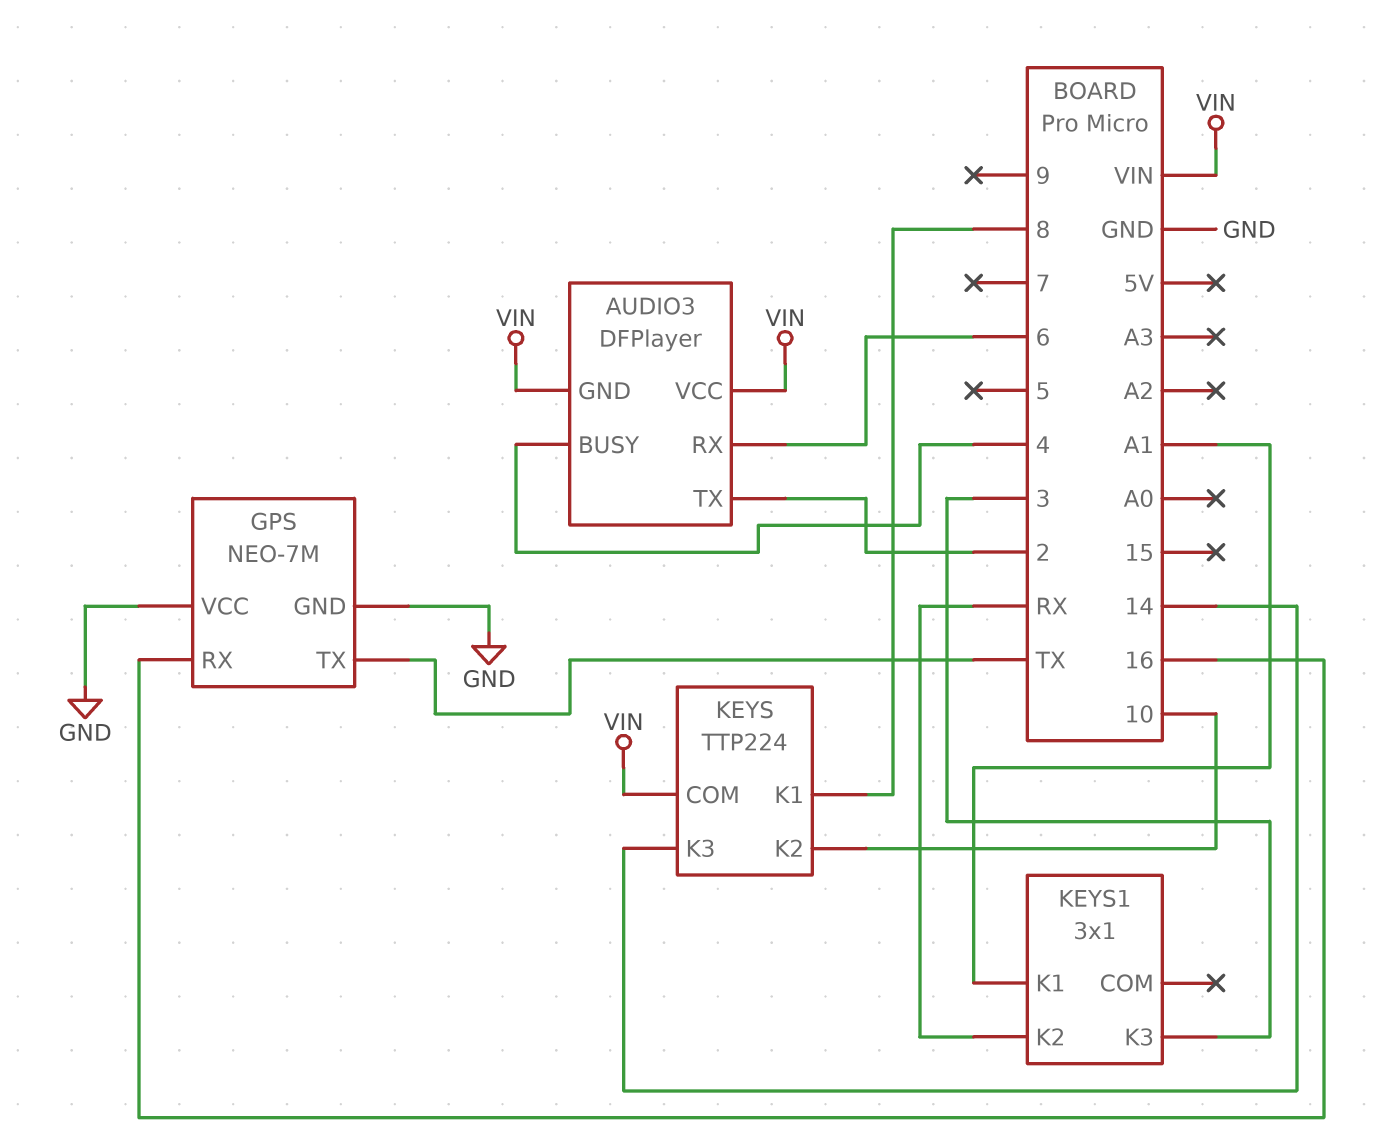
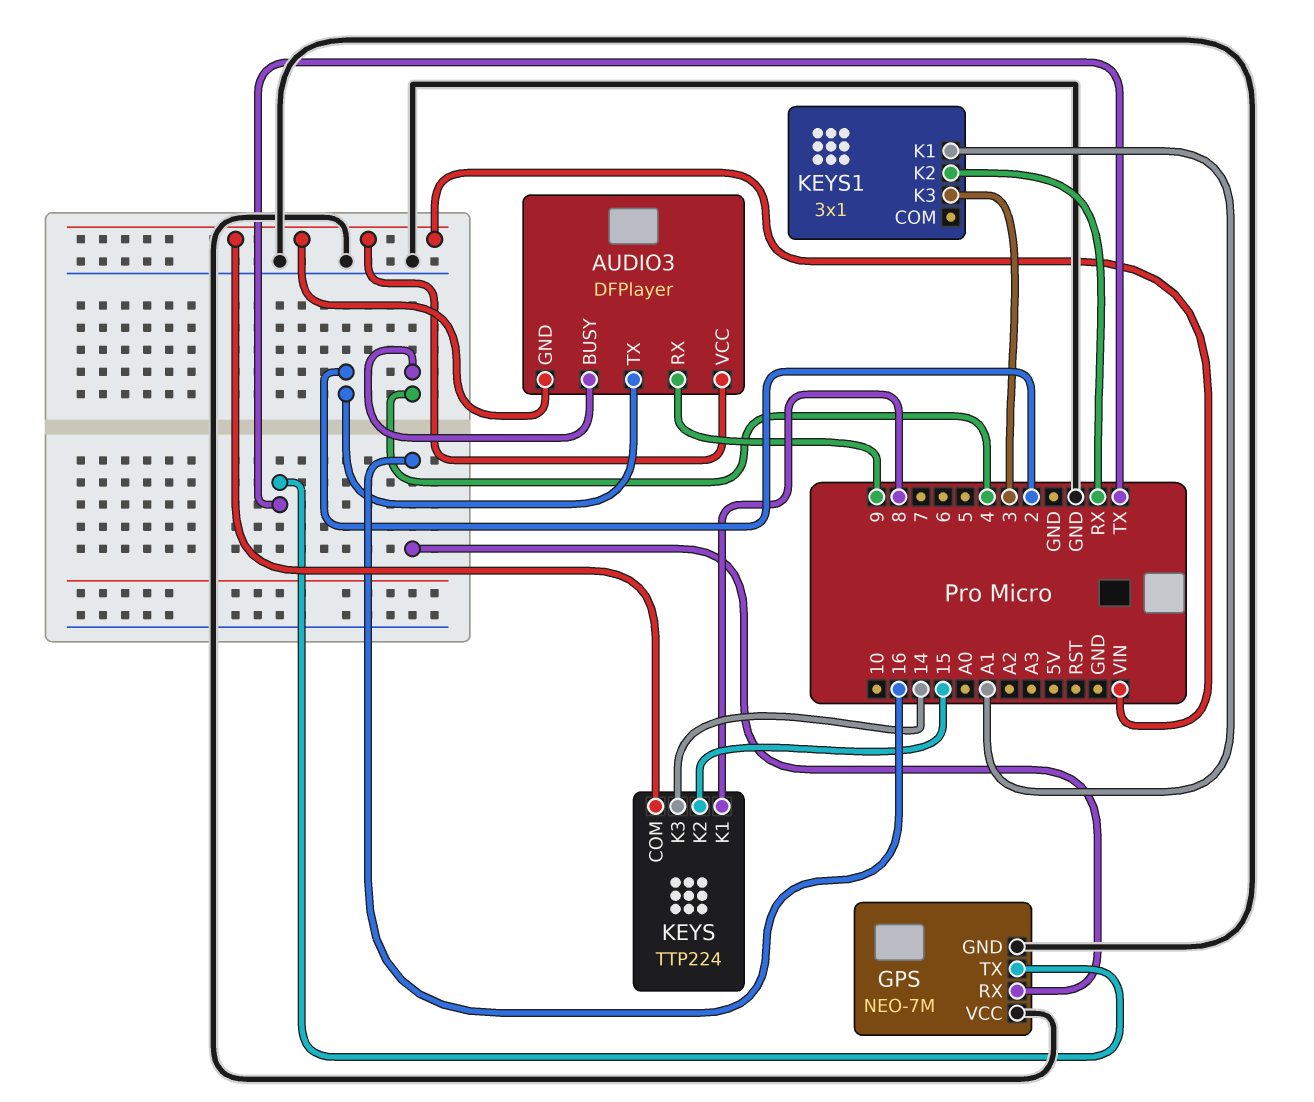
AUDIO3 pin RX: 6 -> 9
KEYS pin K2: 10 -> 15

